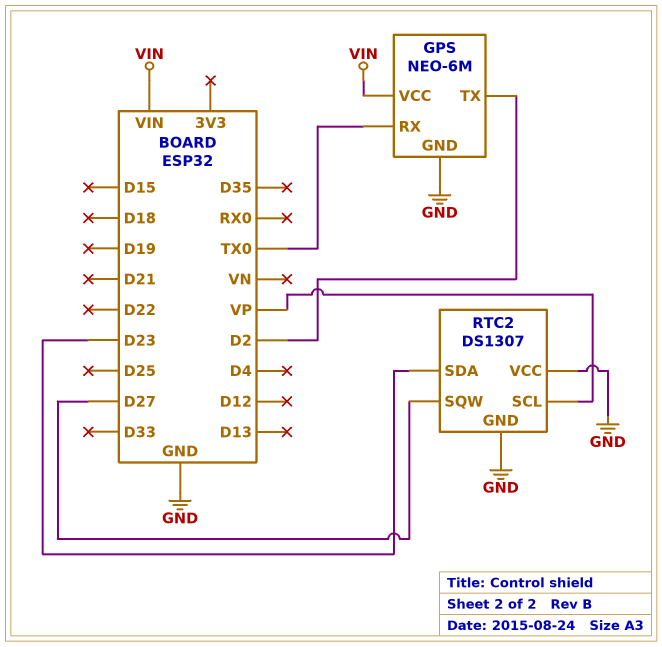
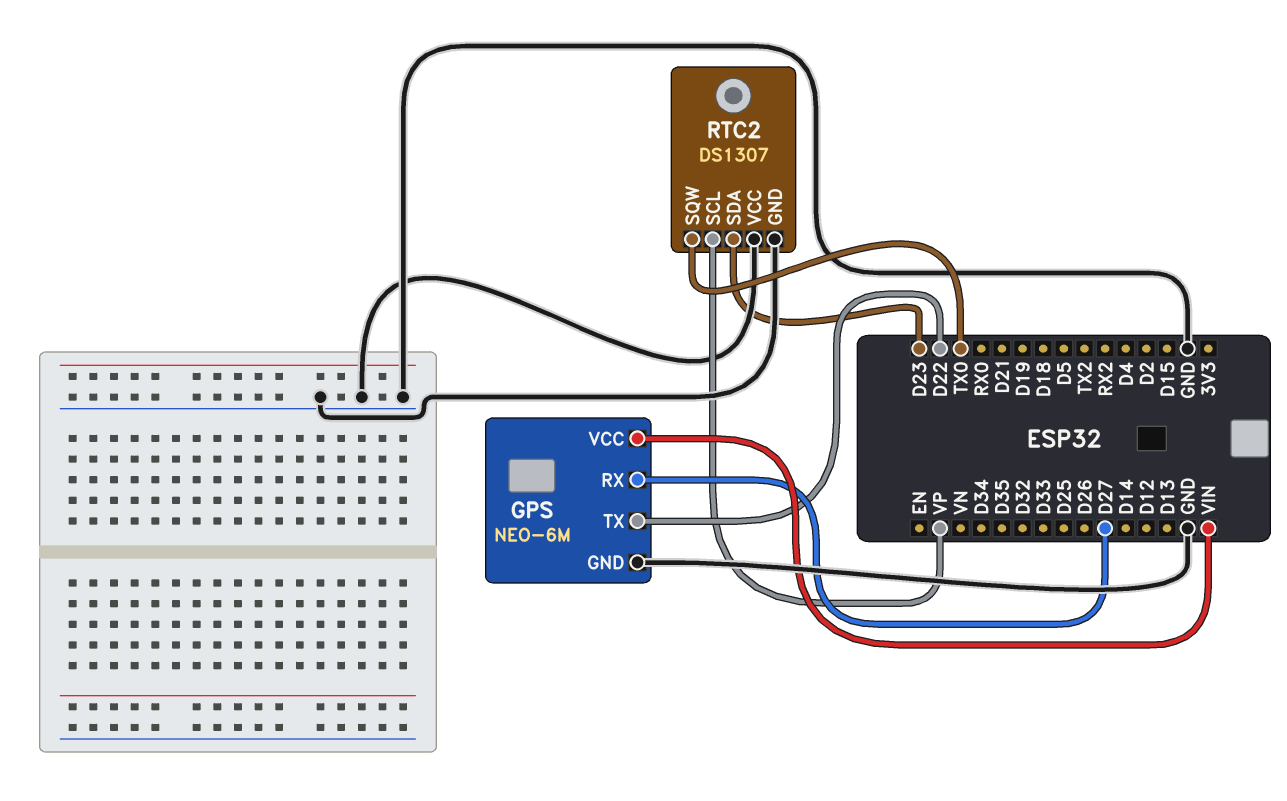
GPS pin RX: TX0 -> D27
GPS pin TX: D2 -> D22
RTC2 pin SQW: D27 -> TX0

